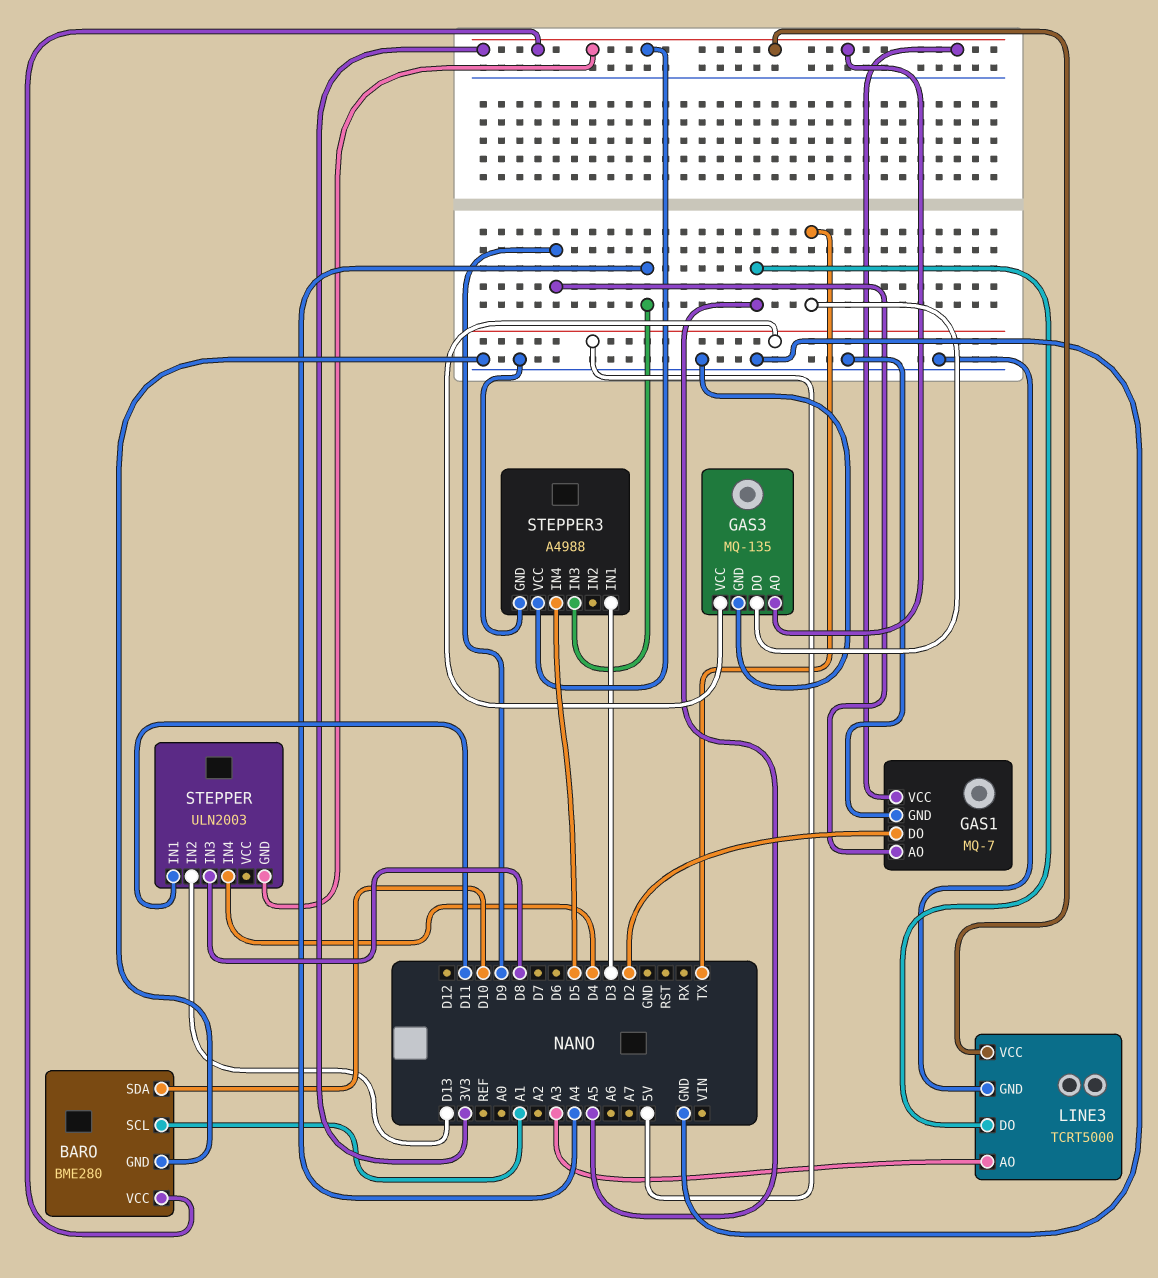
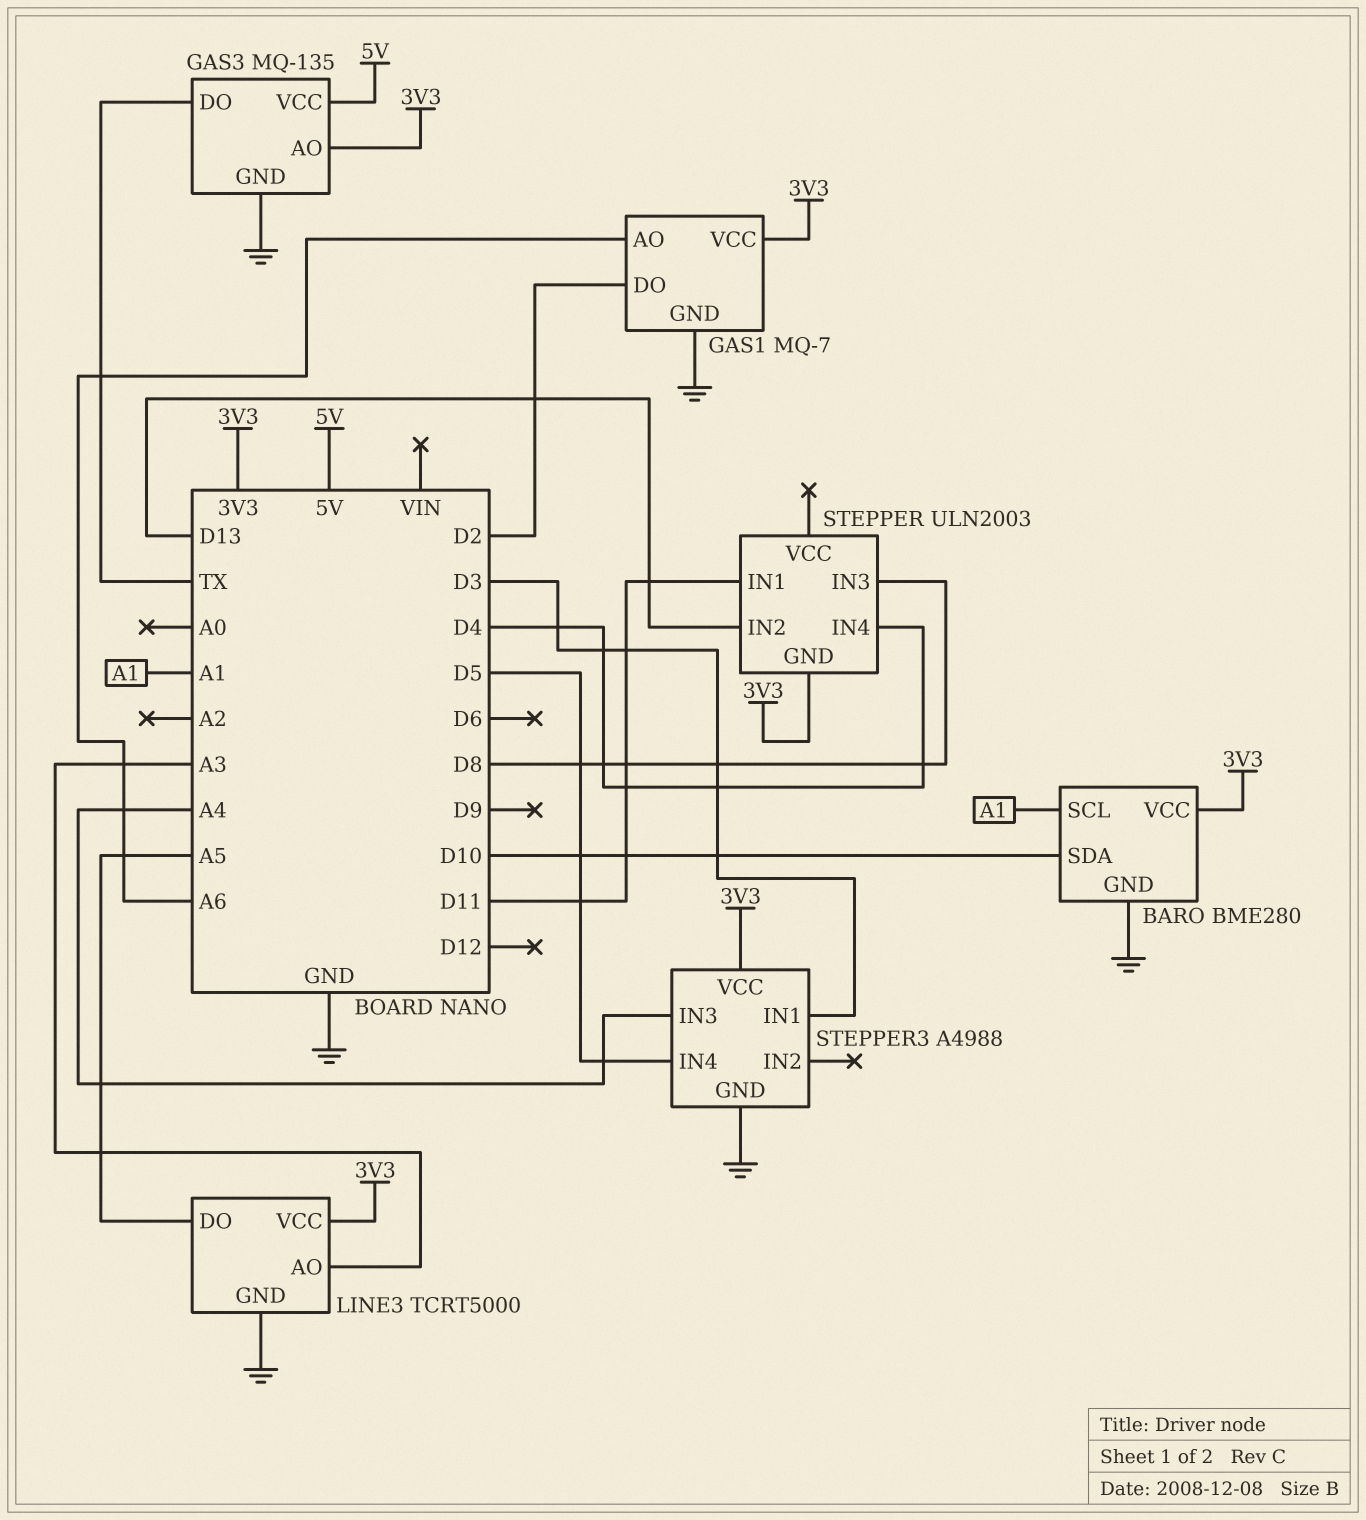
GAS1 pin AO: D9 -> A6

